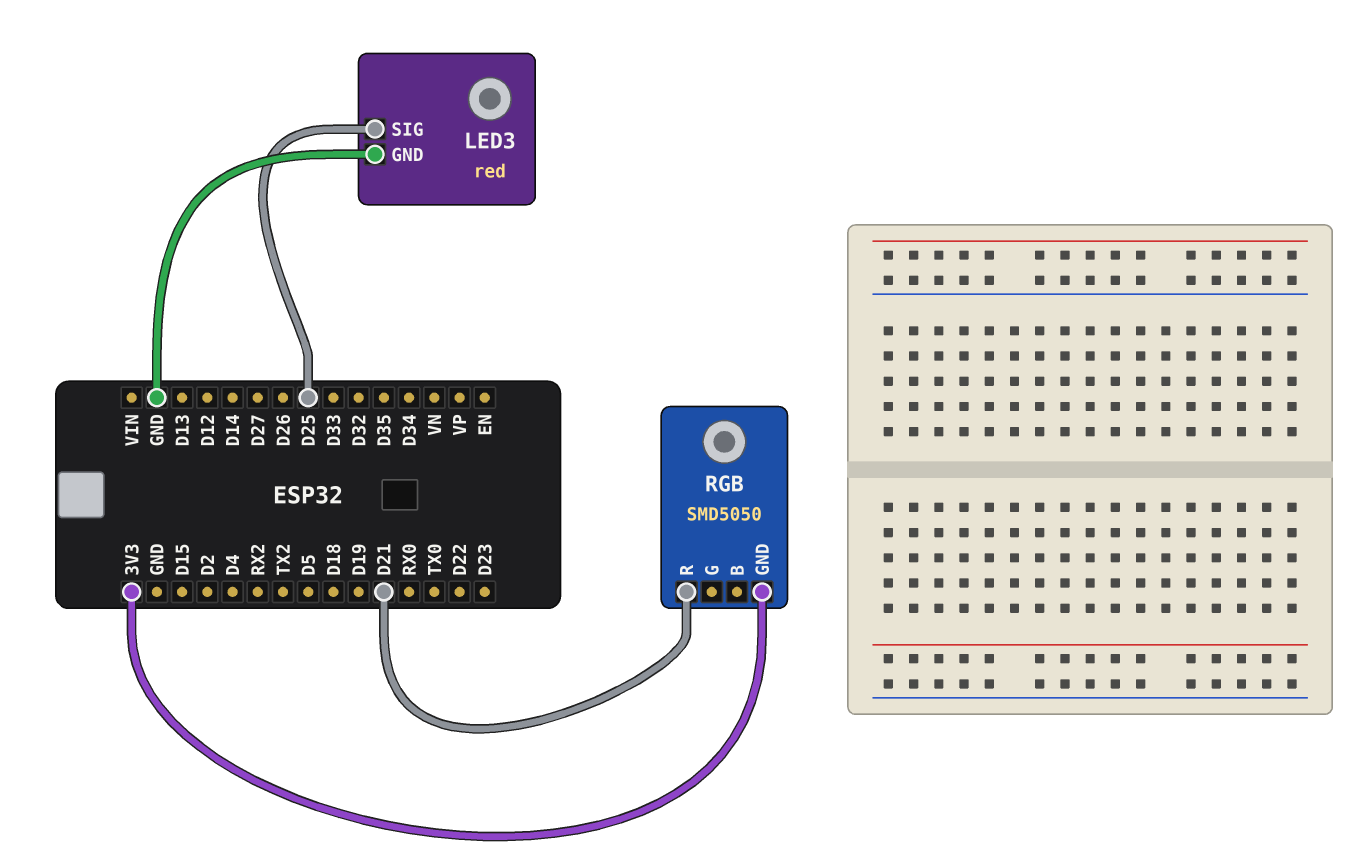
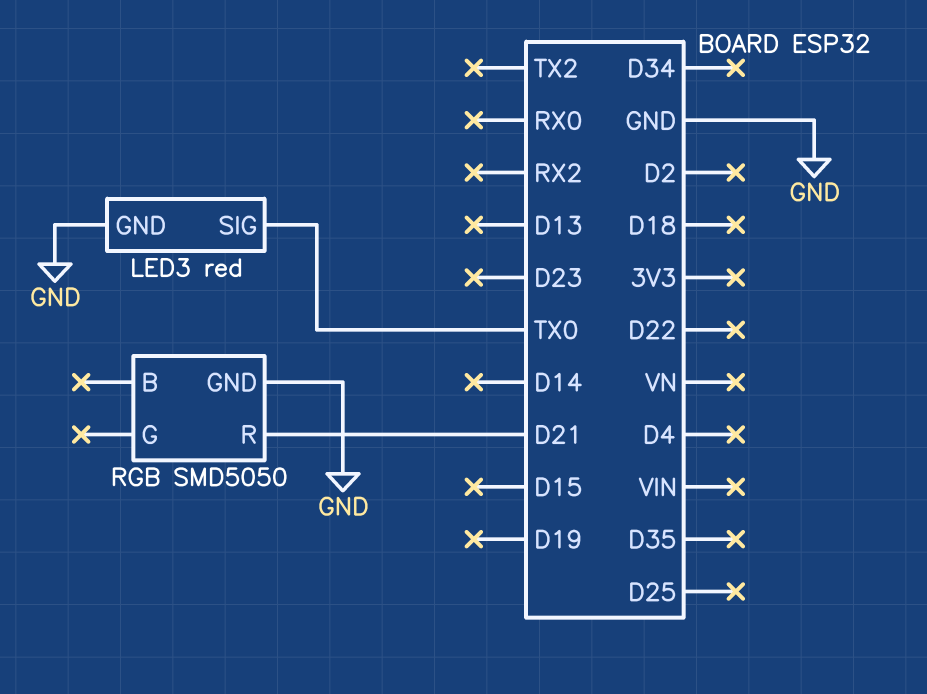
LED3 pin SIG: D25 -> TX0
RGB pin GND: 3V3 -> GND

